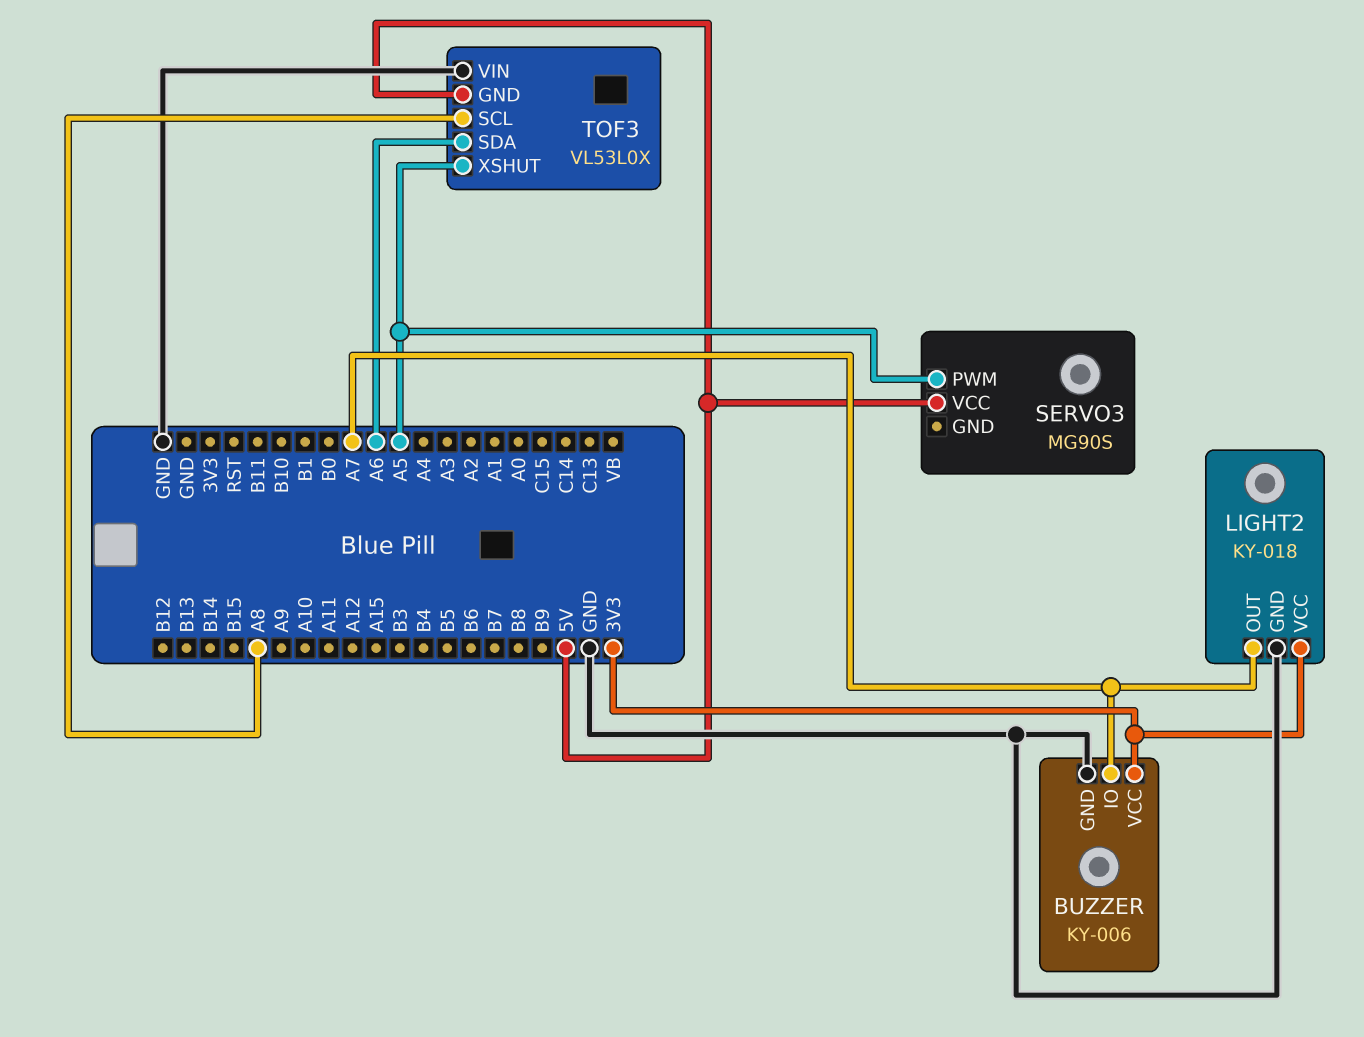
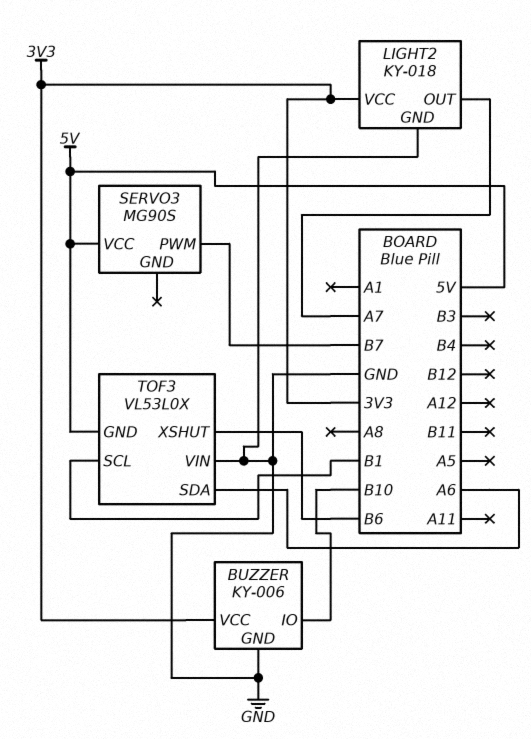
BUZZER pin IO: A7 -> B10
SERVO3 pin PWM: A5 -> B7
TOF3 pin SCL: A8 -> B1
TOF3 pin XSHUT: A5 -> B6

